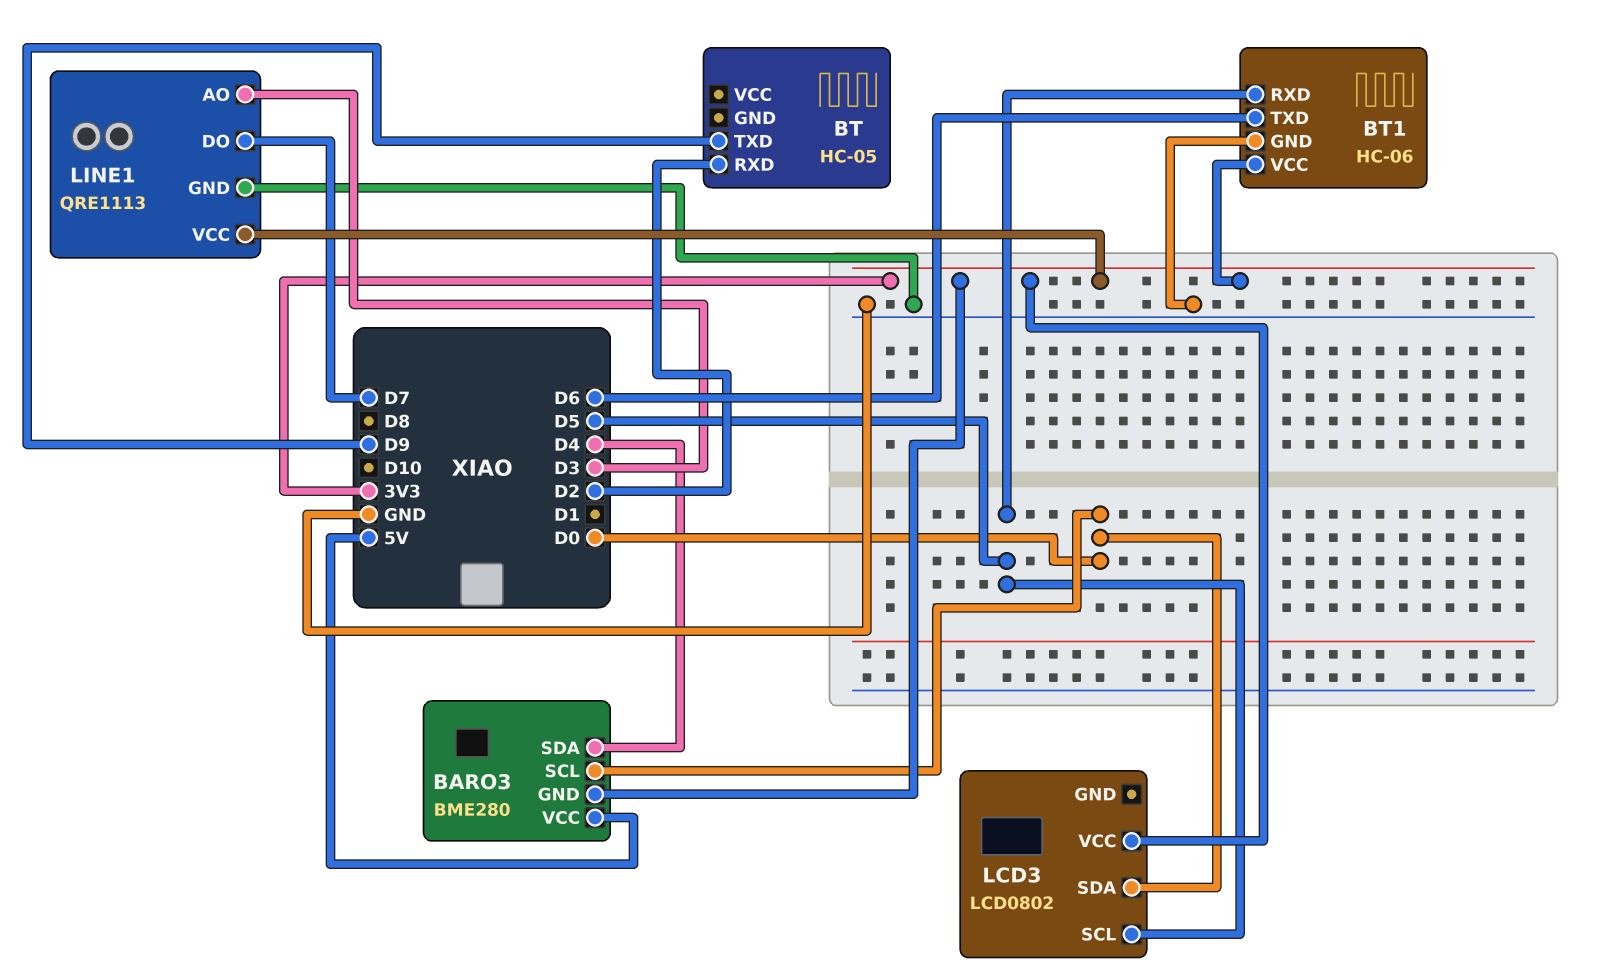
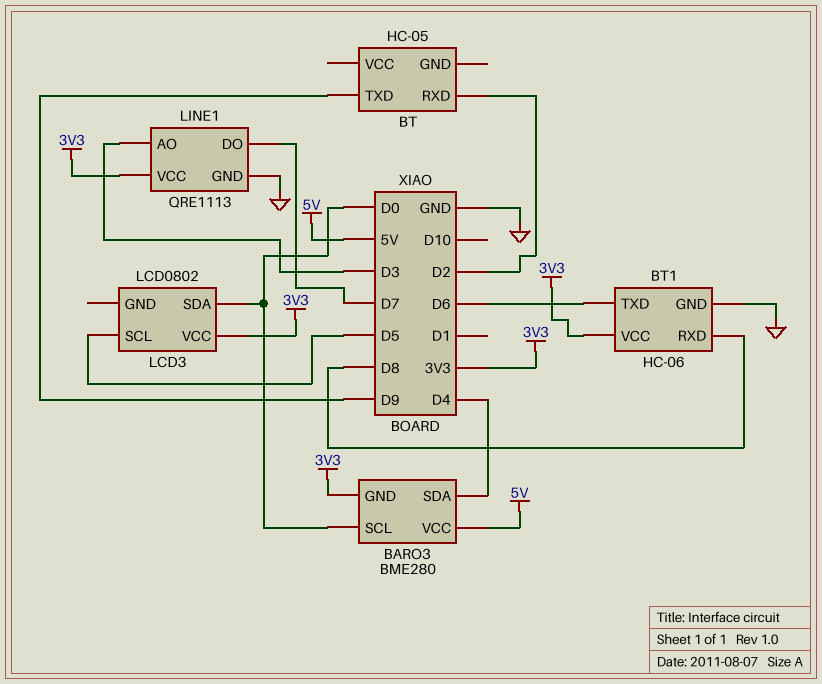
BT1 pin RXD: D5 -> D8

